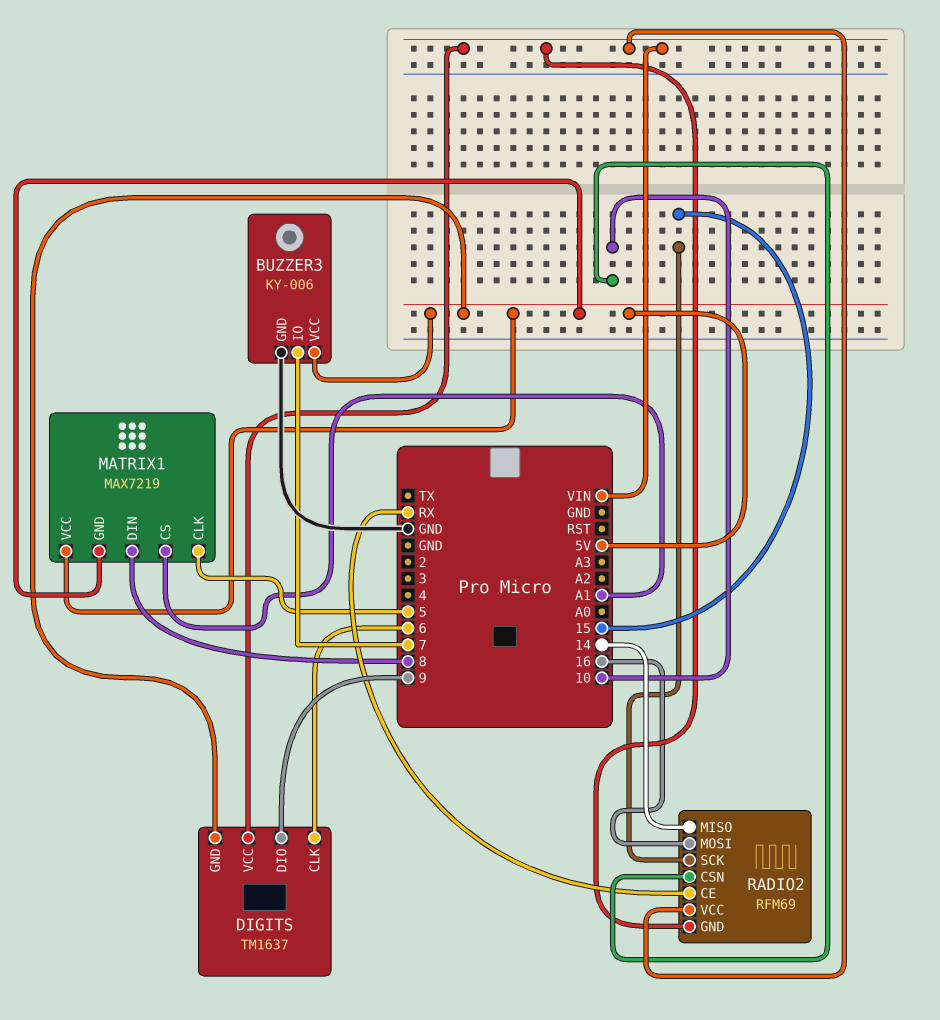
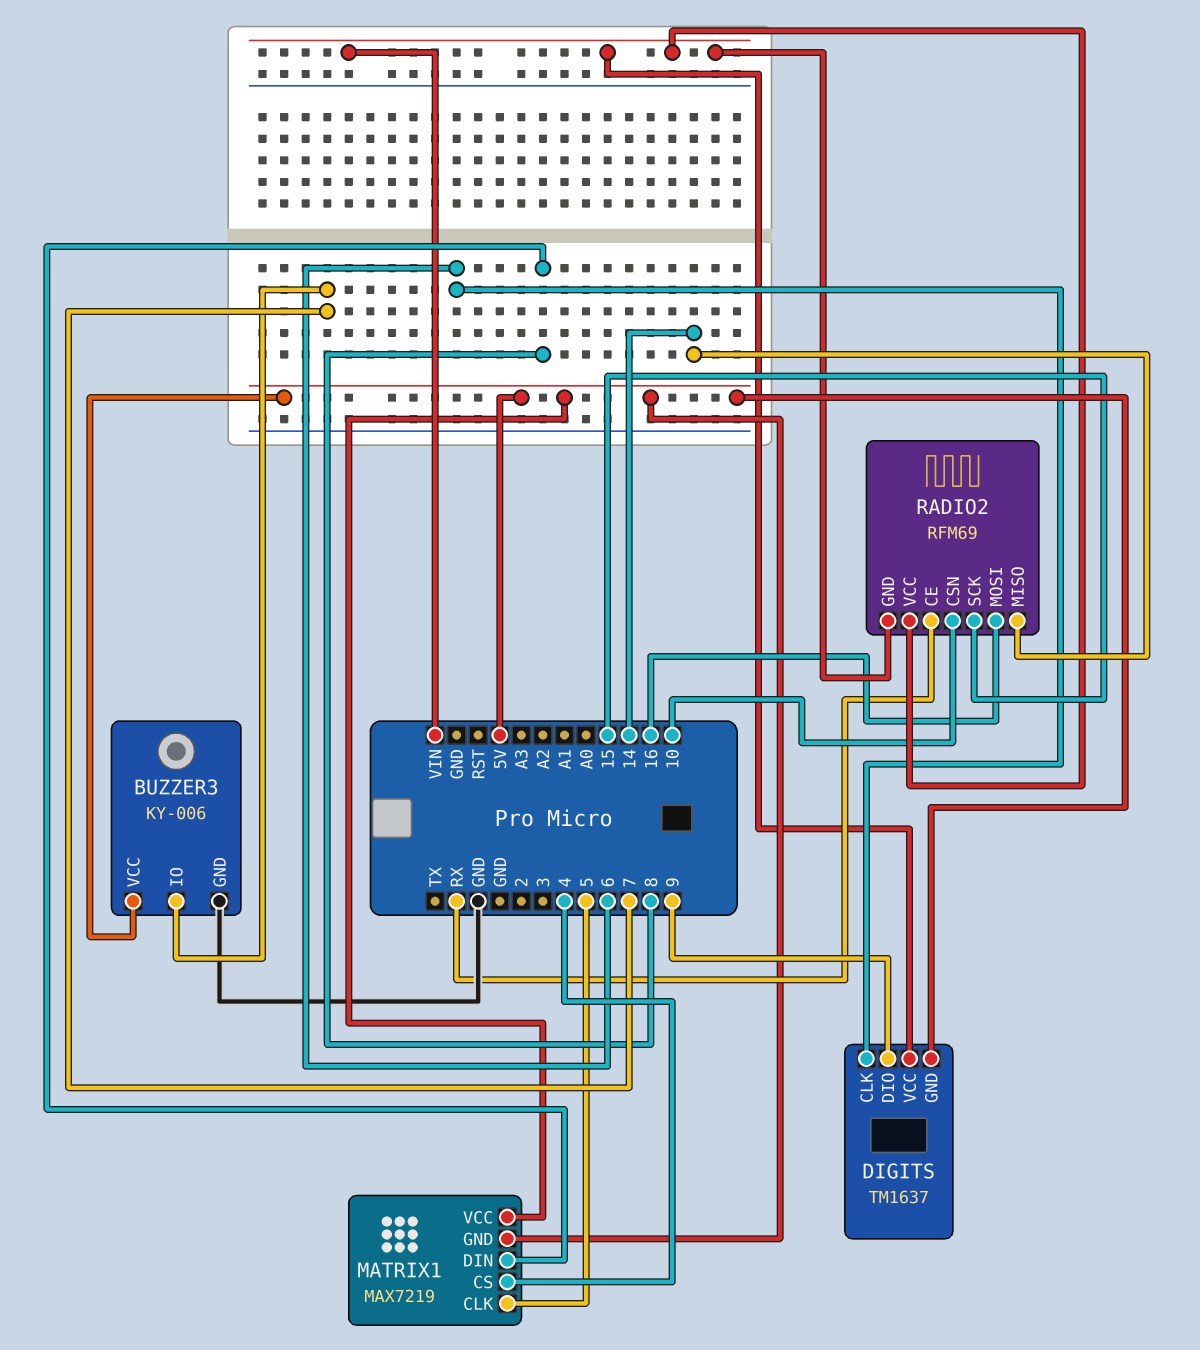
MATRIX1 pin CS: A1 -> 4

